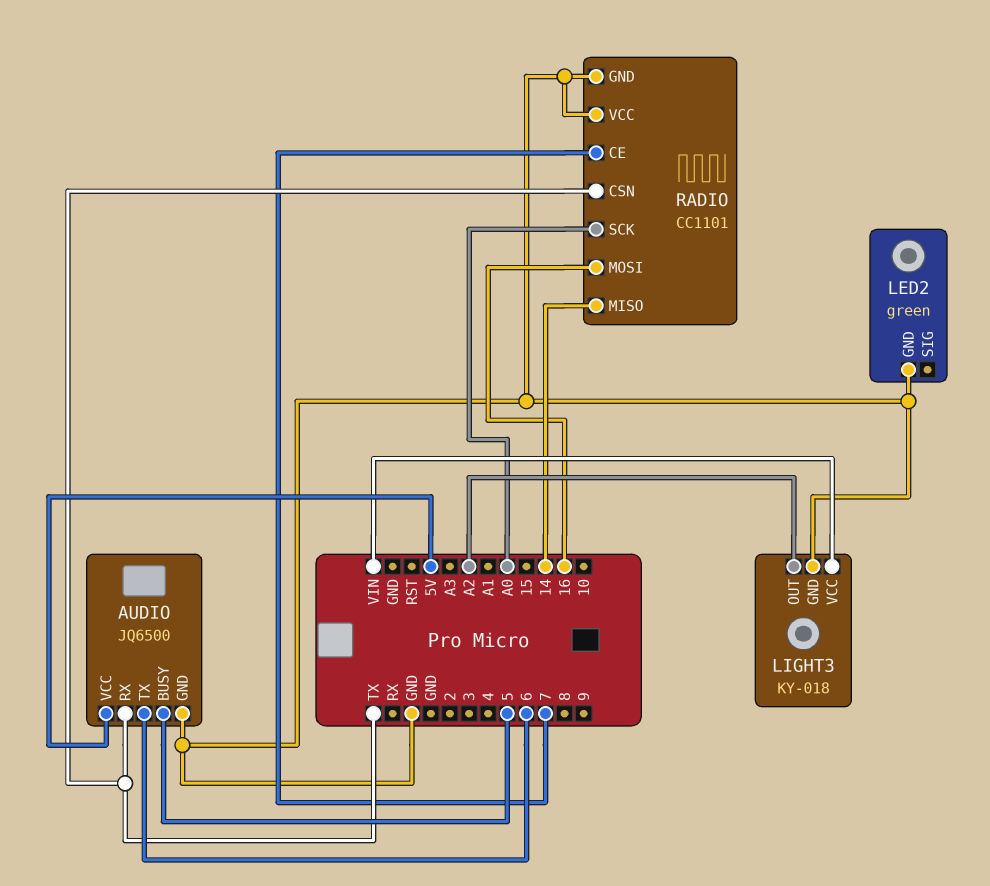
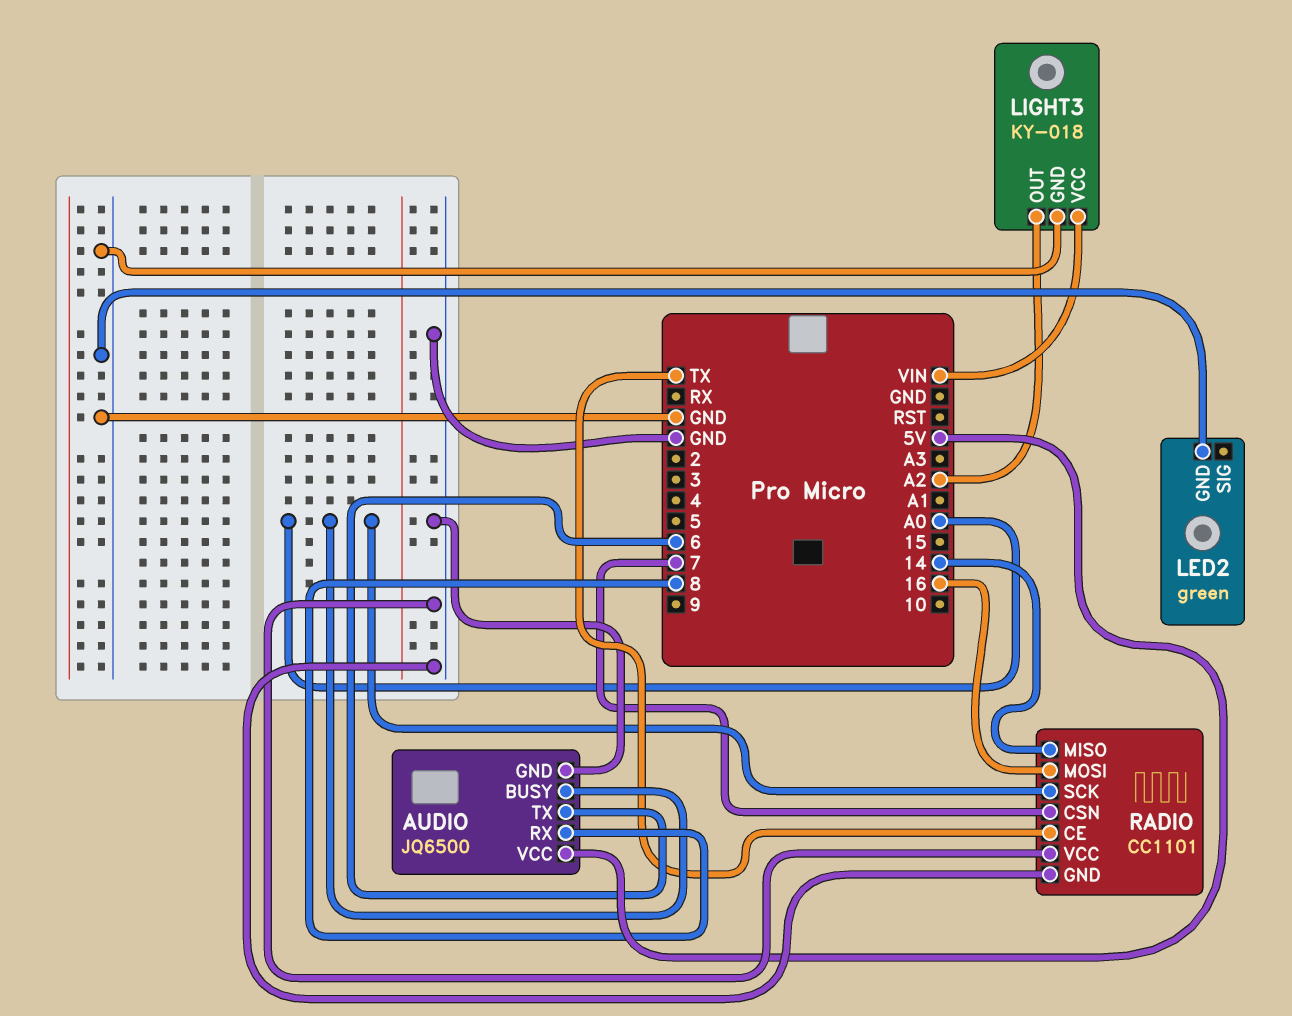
AUDIO pin BUSY: 5 -> A0
AUDIO pin RX: TX -> 8
RADIO pin CE: 7 -> TX
RADIO pin CSN: TX -> 7

